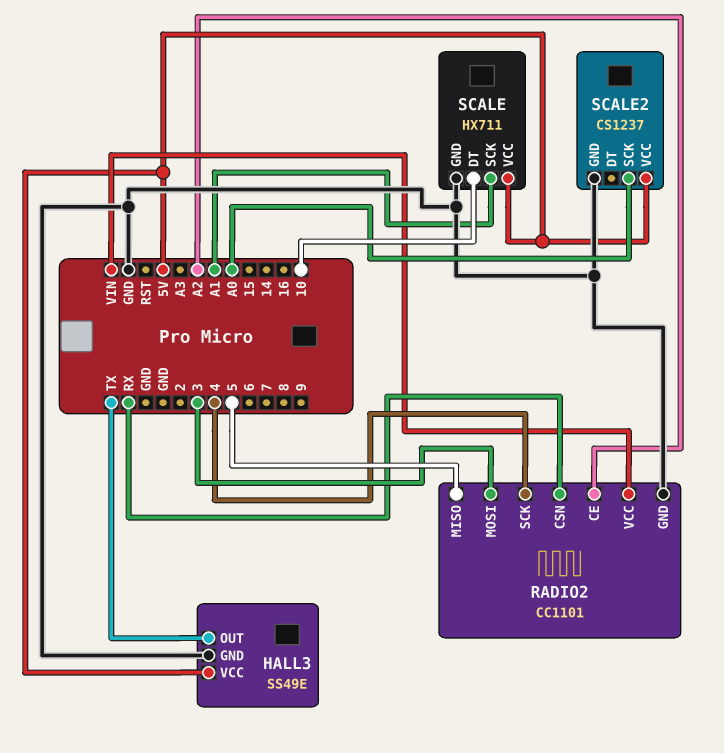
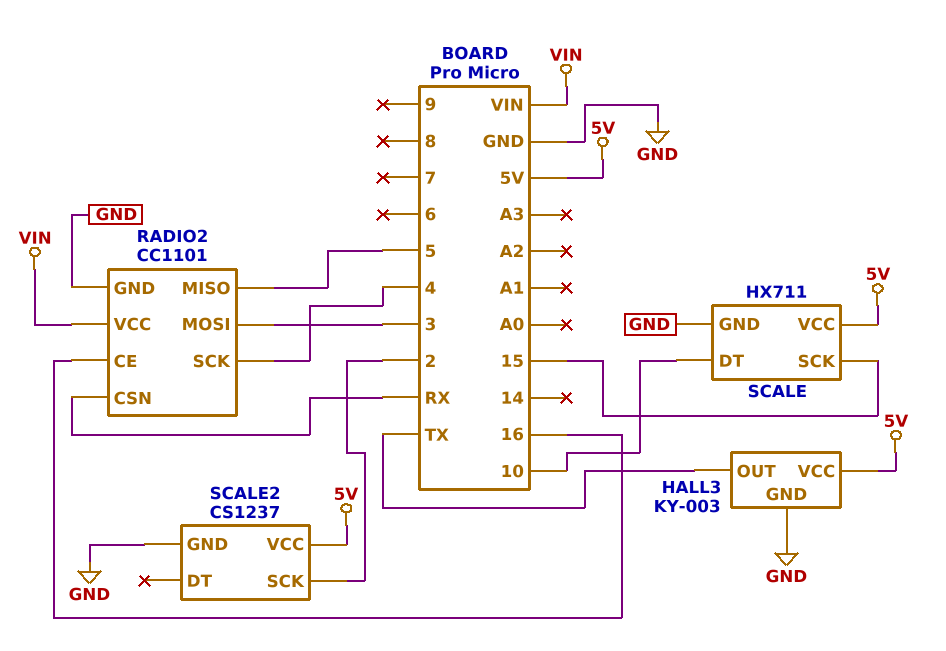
HALL3: SS49E -> KY-003
RADIO2 pin CE: A2 -> 16
SCALE pin SCK: A1 -> 15
SCALE2 pin SCK: A0 -> 2

